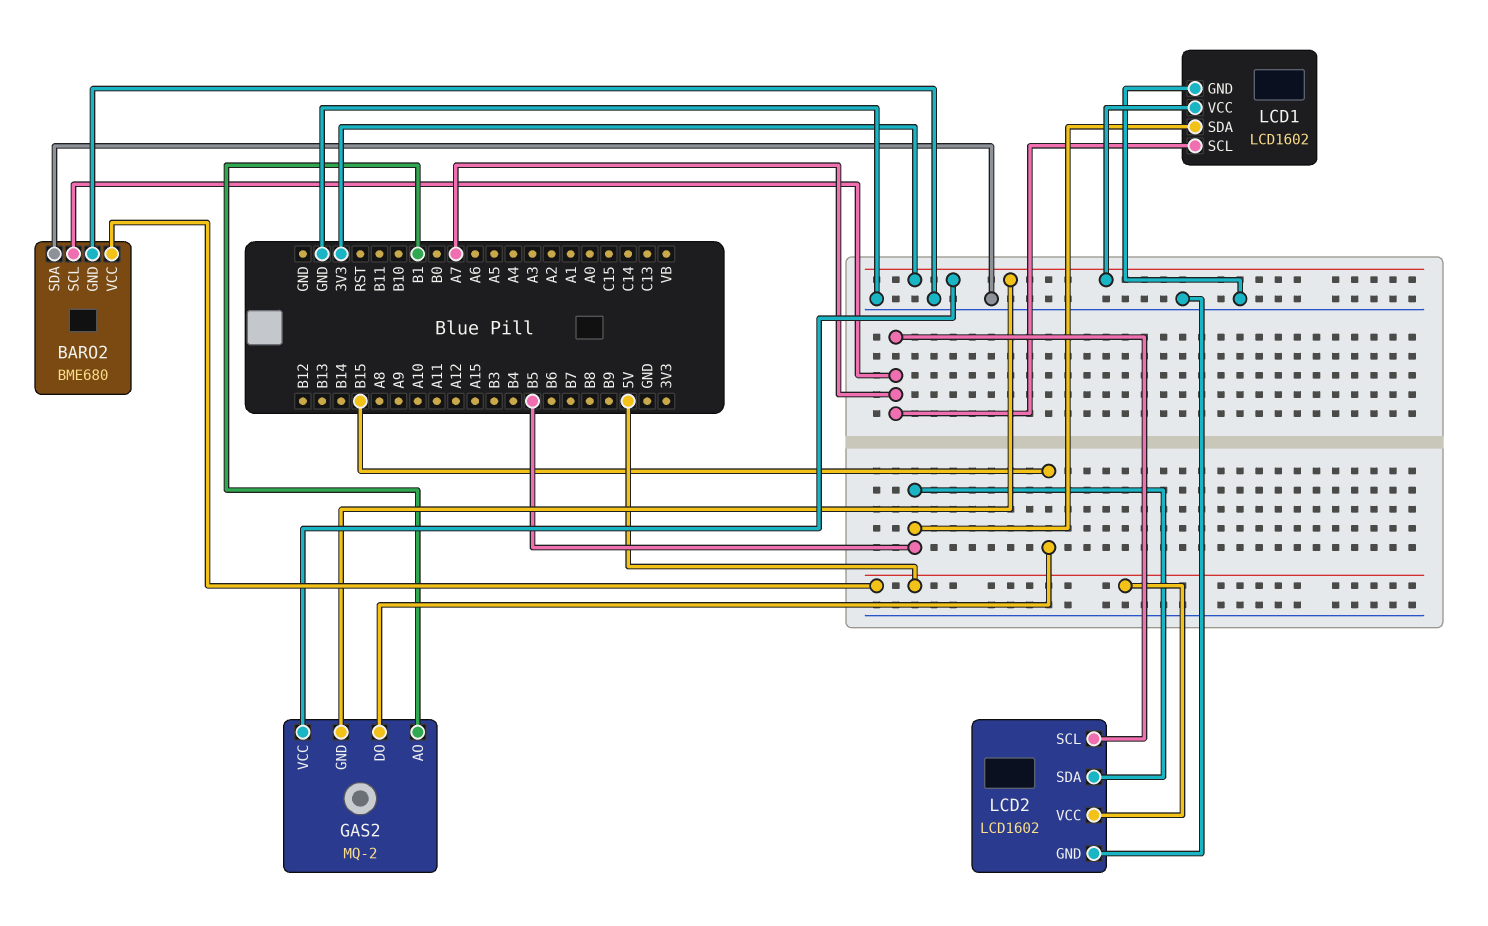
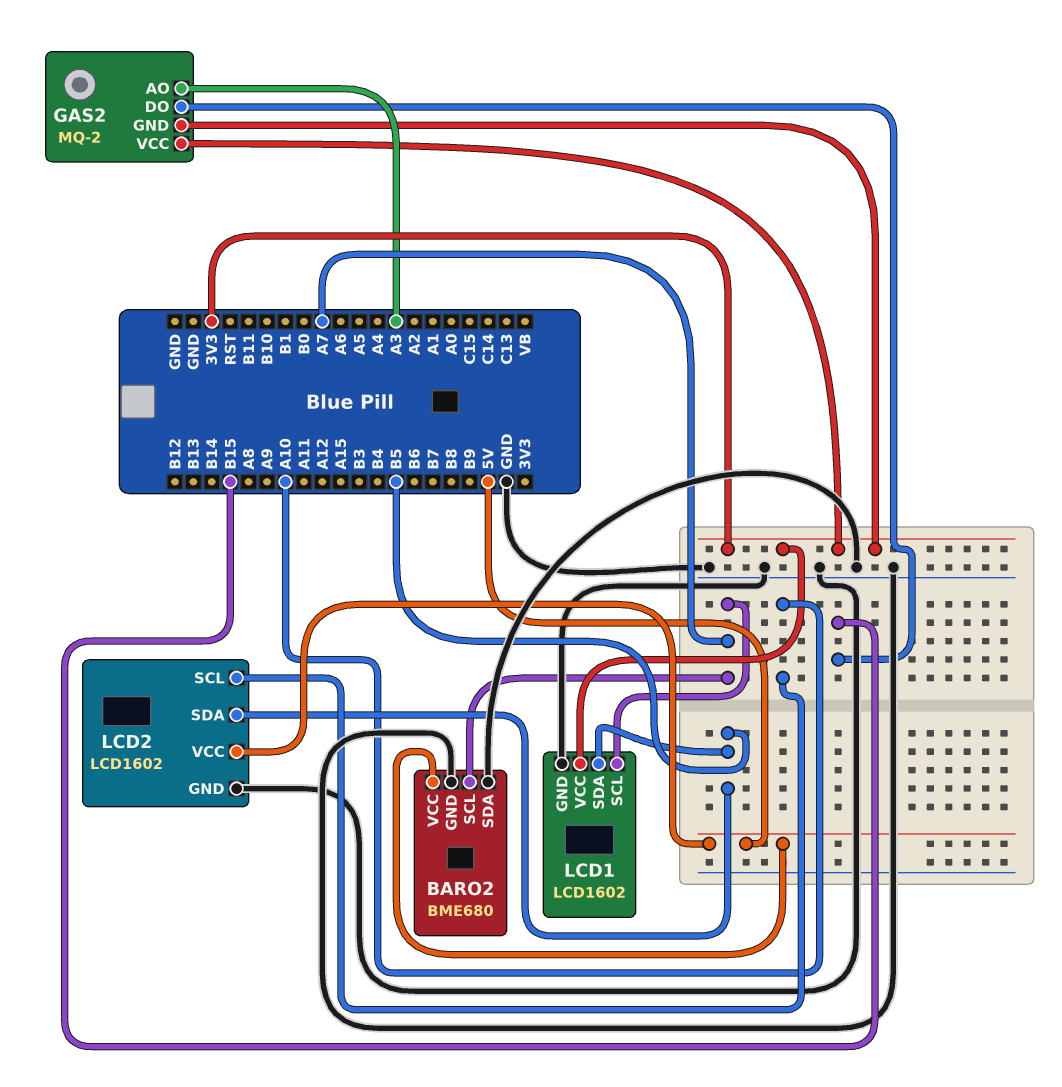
GAS2 pin AO: B1 -> A3
LCD2 pin SCL: A7 -> A10

